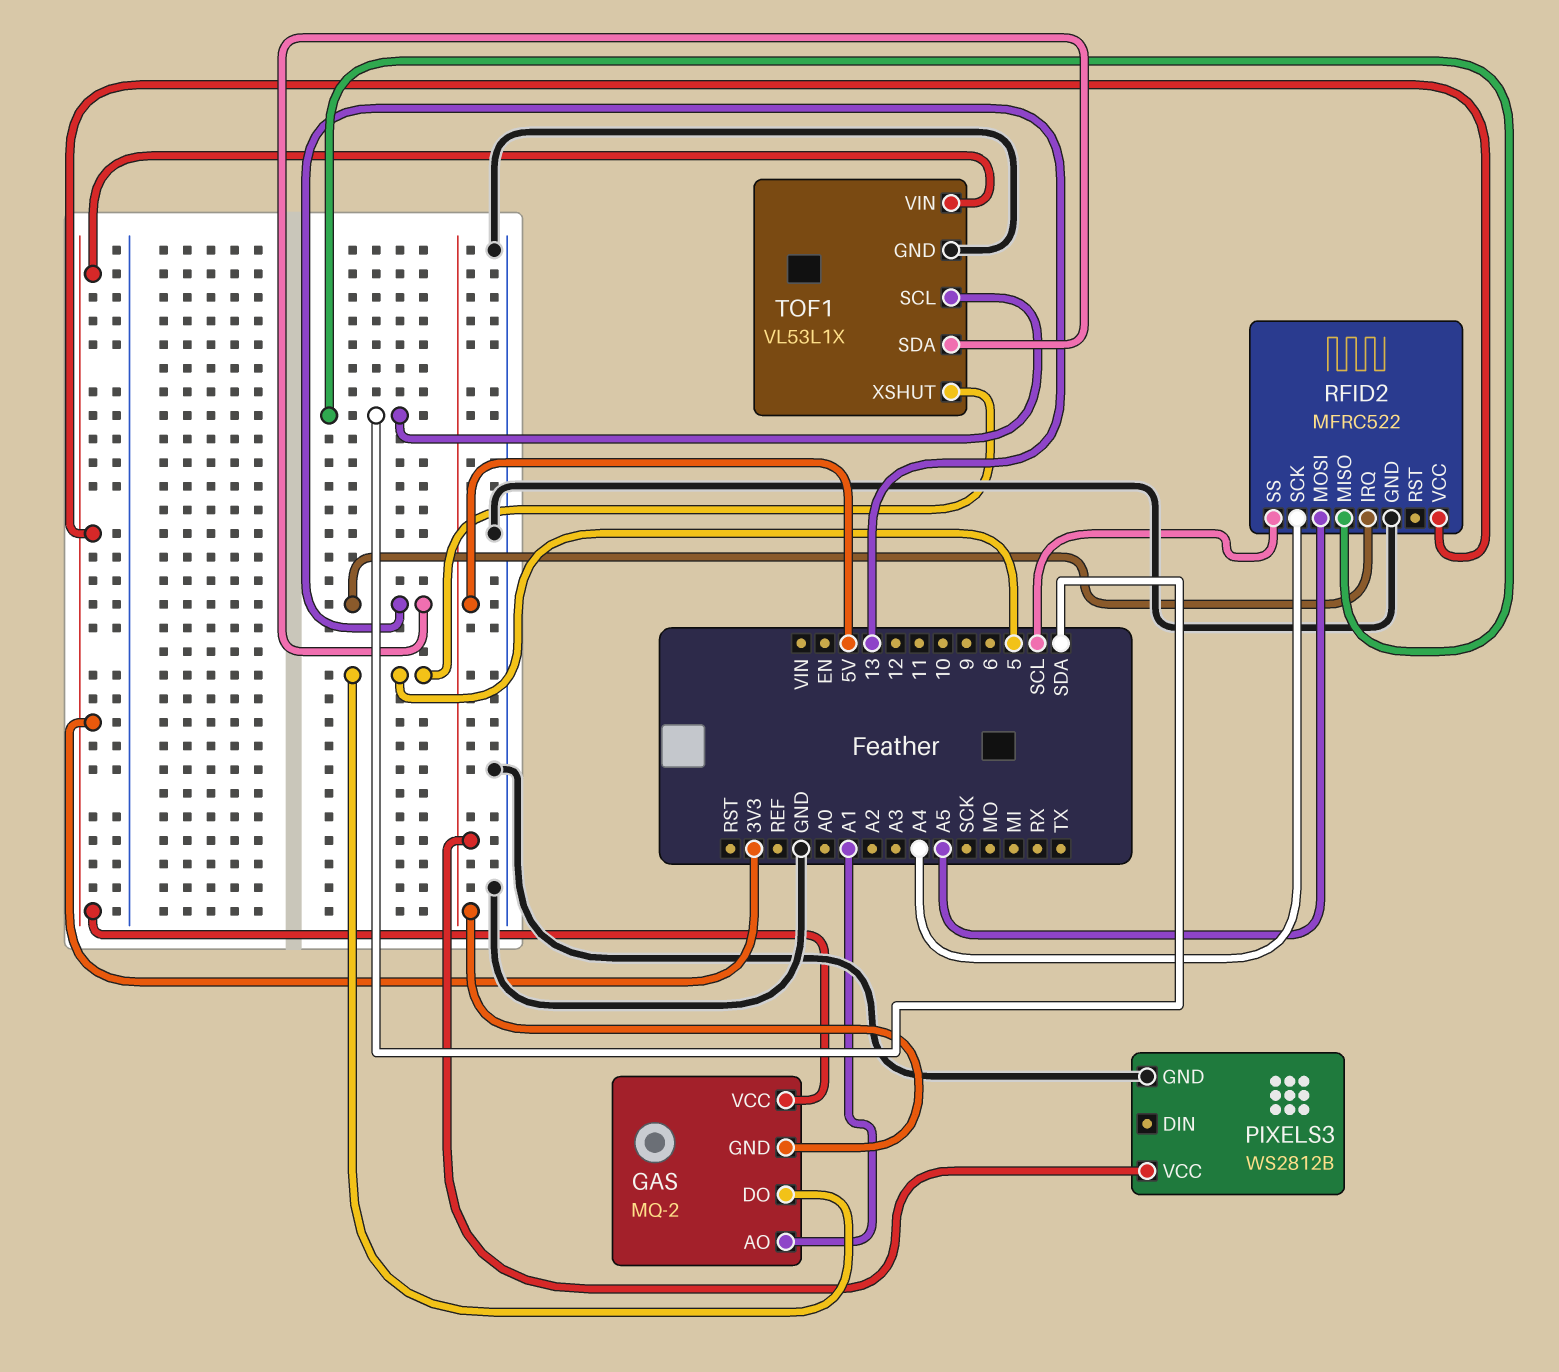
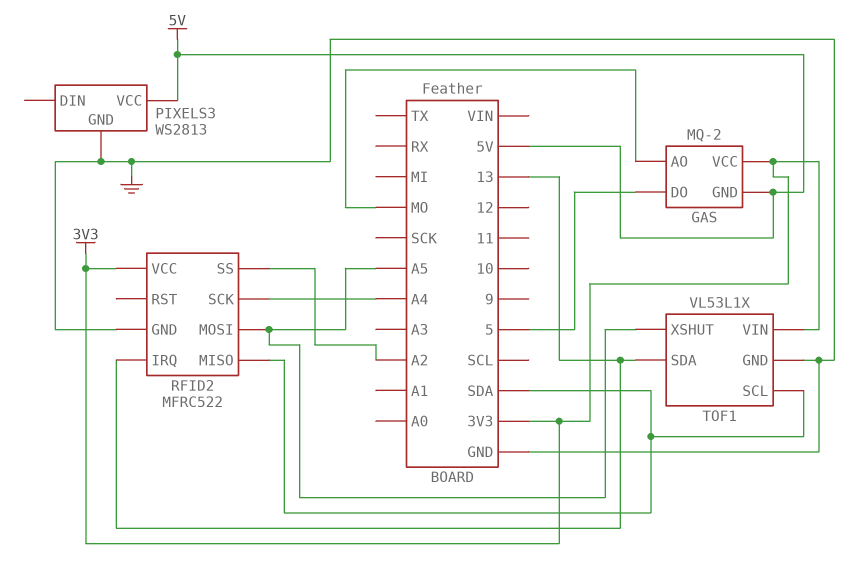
GAS pin AO: A1 -> MO
PIXELS3: WS2812B -> WS2813
RFID2 pin SS: SCL -> A2
TOF1 pin XSHUT: 5 -> A5

